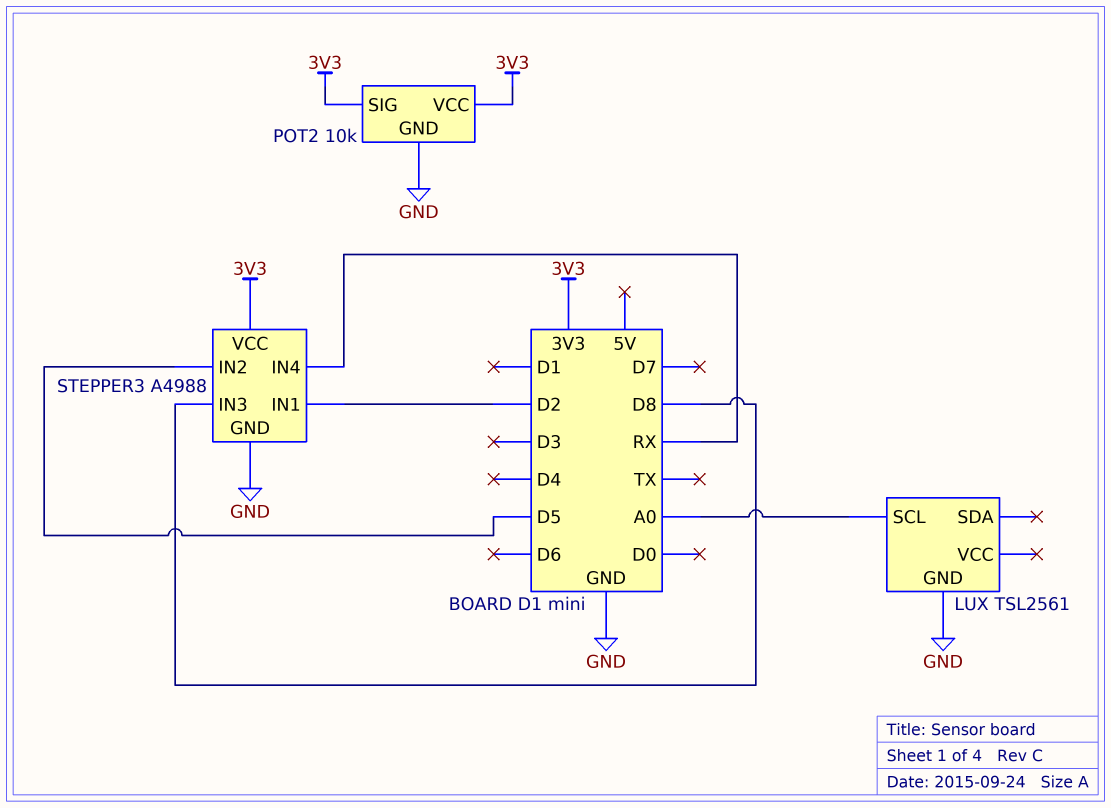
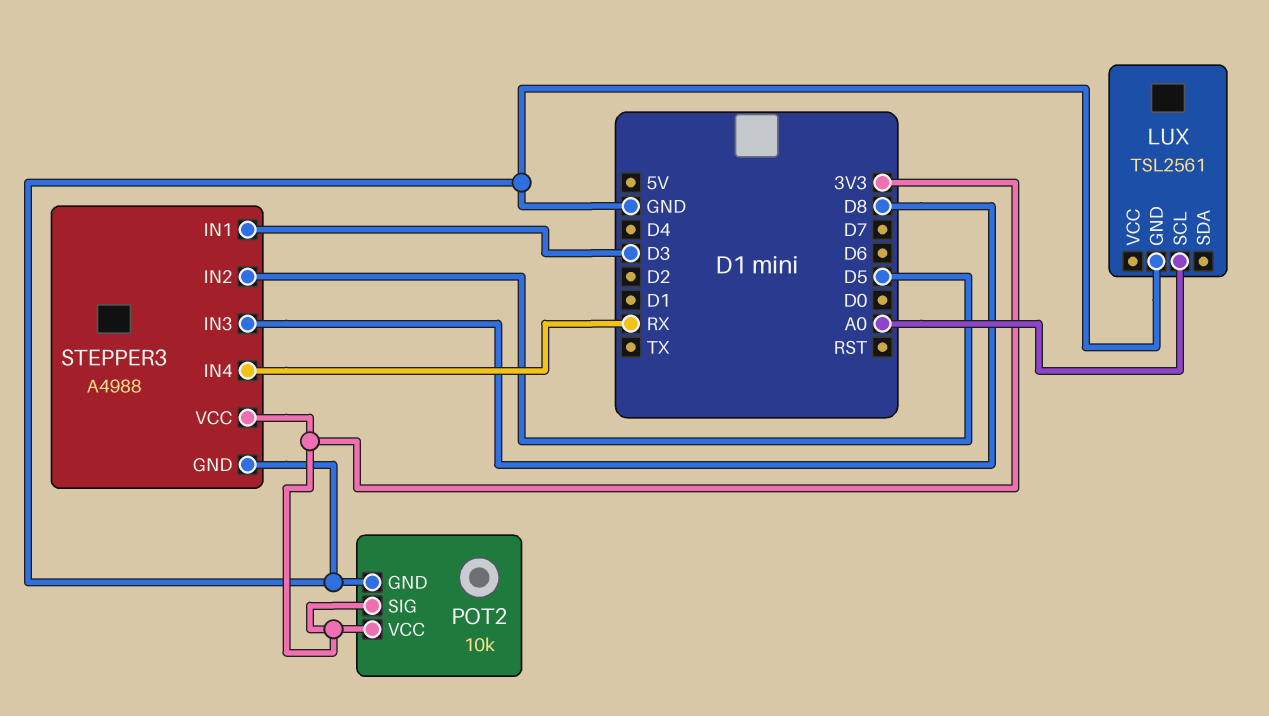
STEPPER3 pin IN1: D2 -> D3

